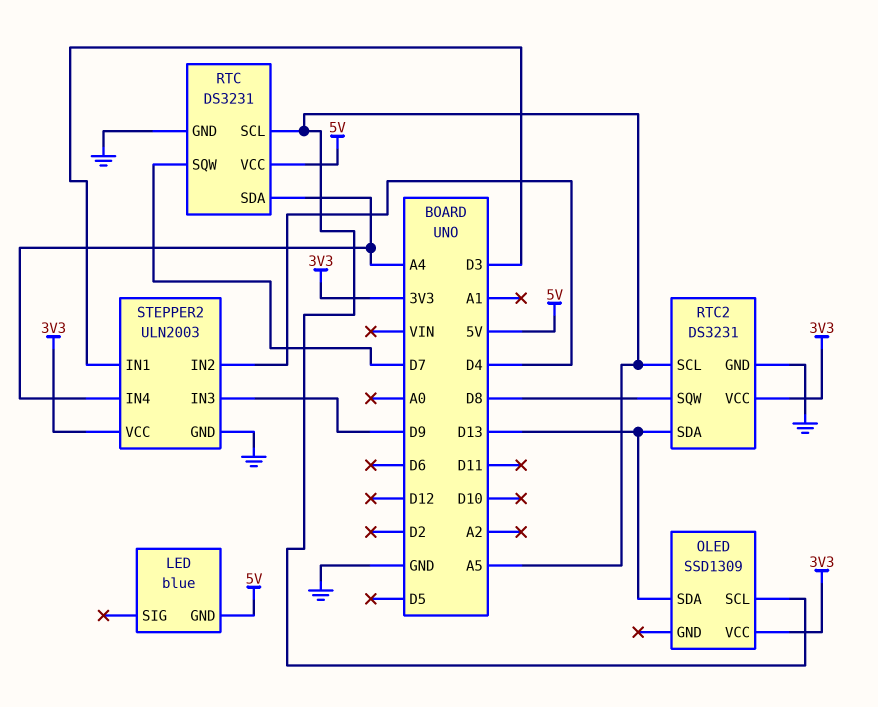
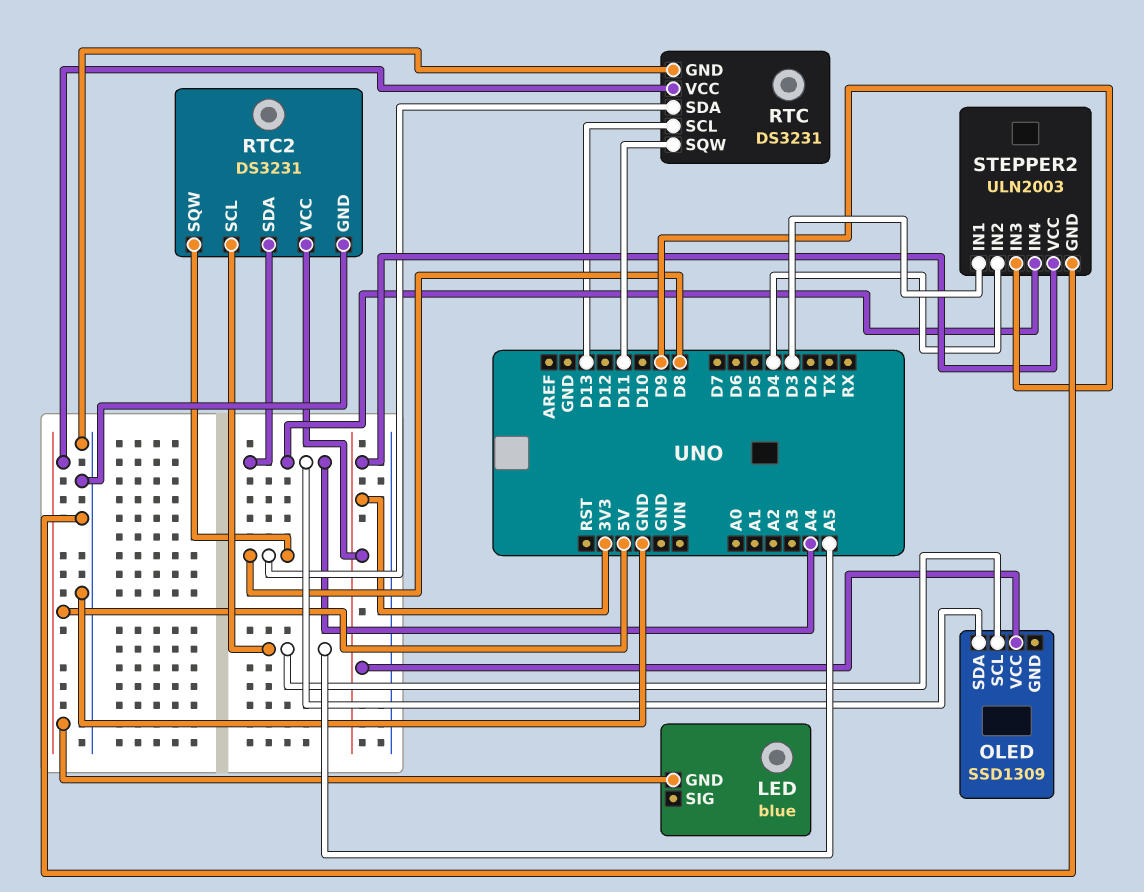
OLED pin SDA: D13 -> A4
RTC pin SCL: A5 -> D13
RTC pin SDA: A4 -> D8
RTC pin SQW: D7 -> D11
RTC2 pin SDA: D13 -> A4

